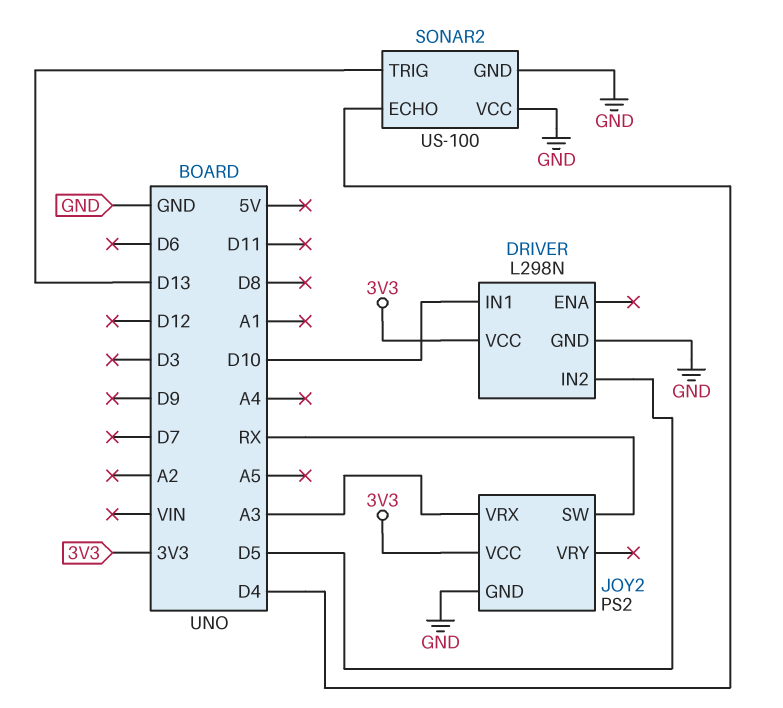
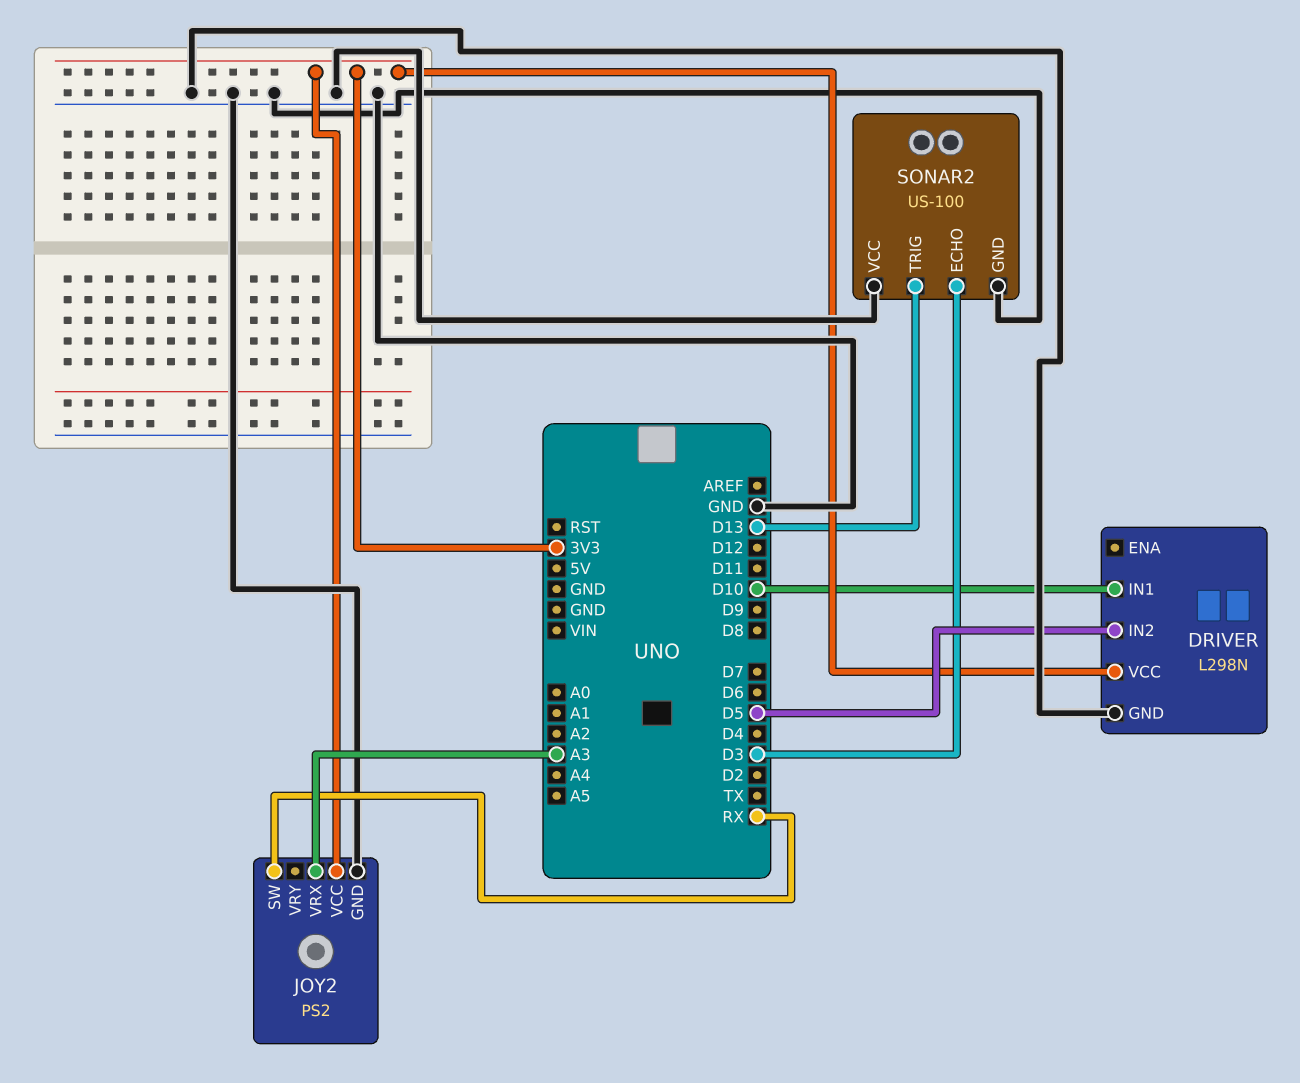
SONAR2 pin ECHO: D4 -> D3

